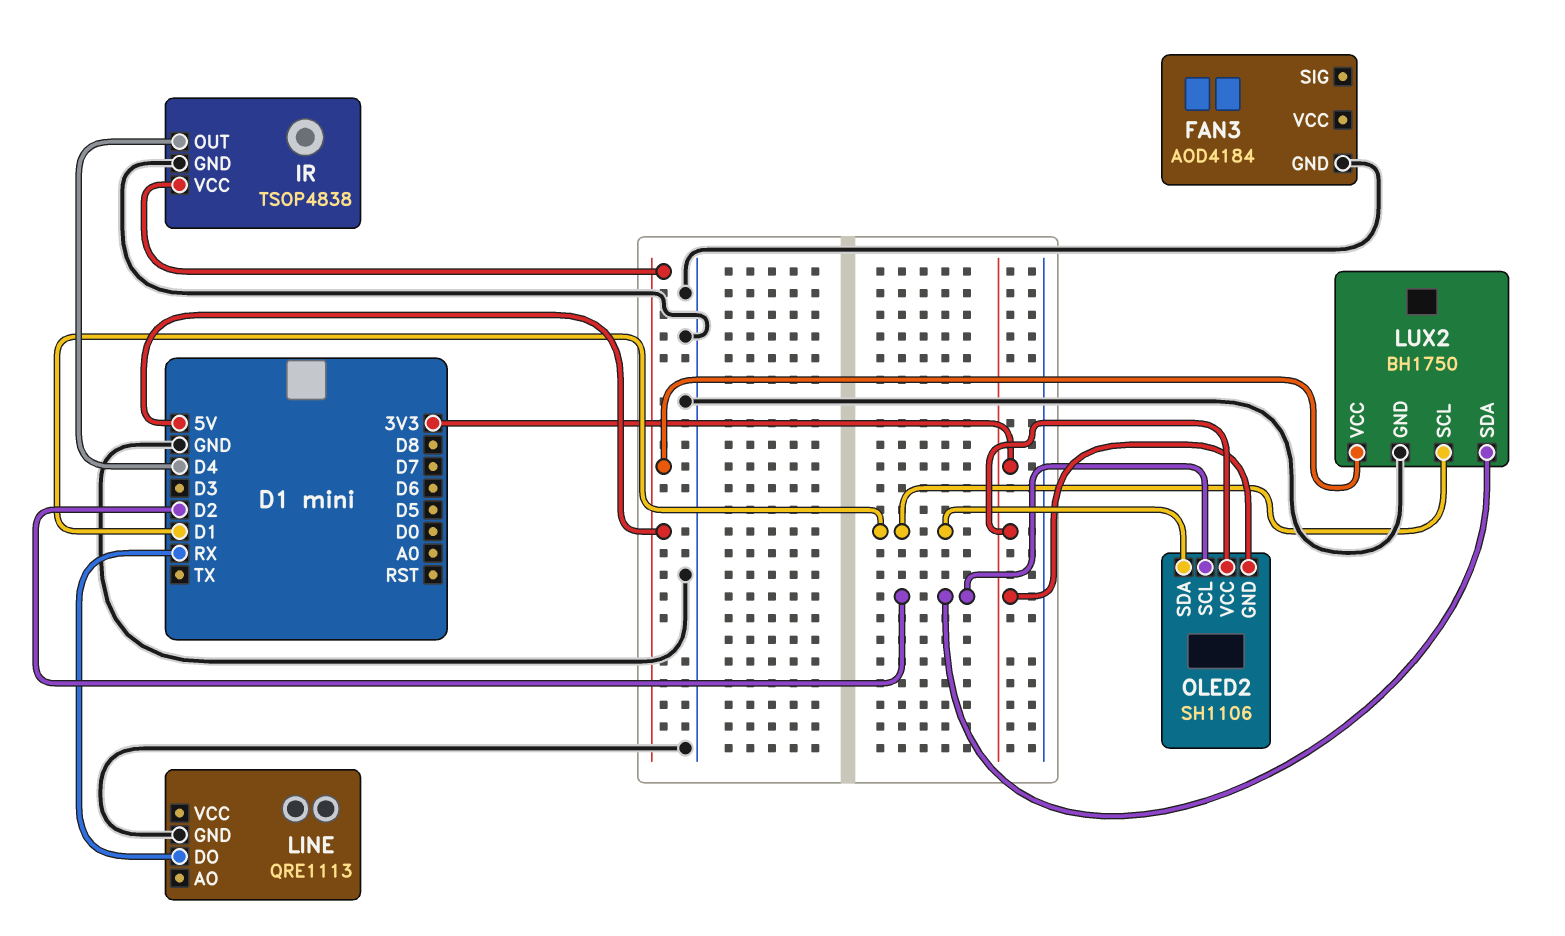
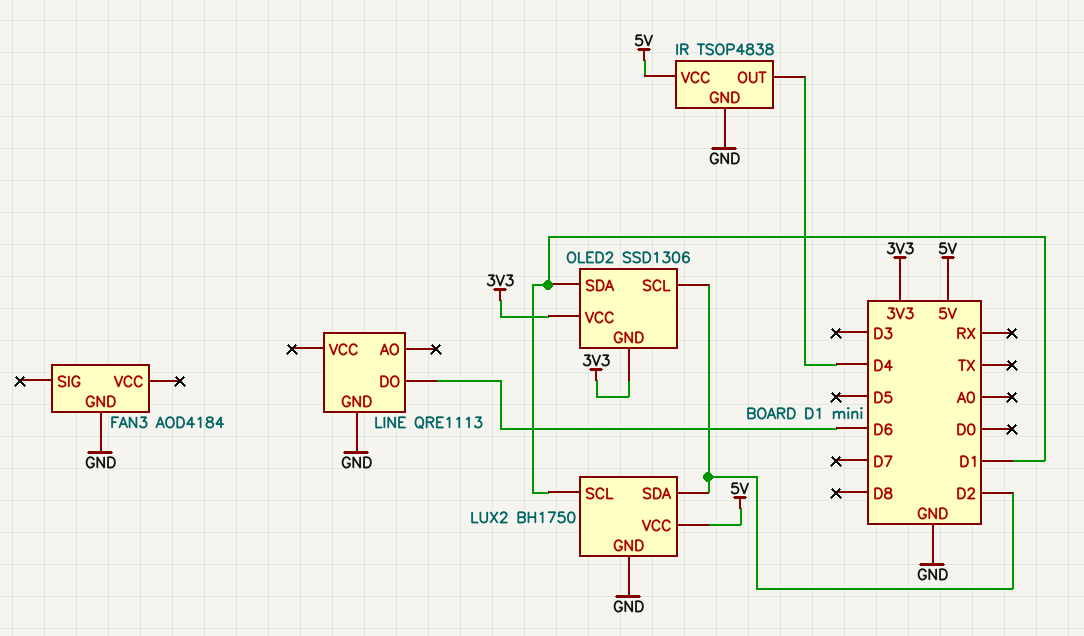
LINE pin DO: RX -> D6
OLED2: SH1106 -> SSD1306

